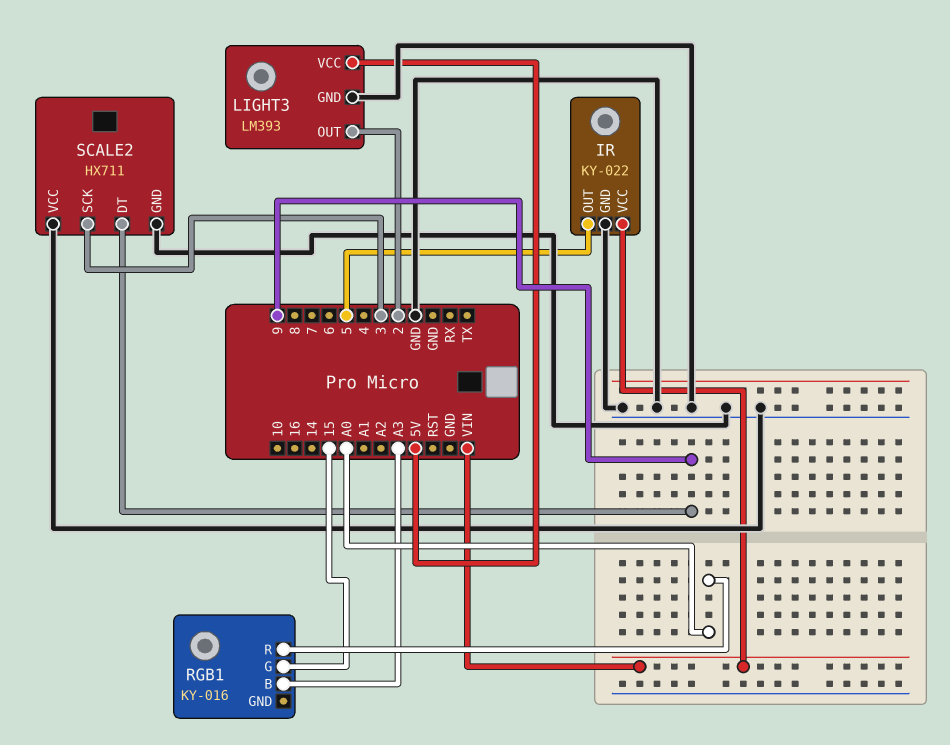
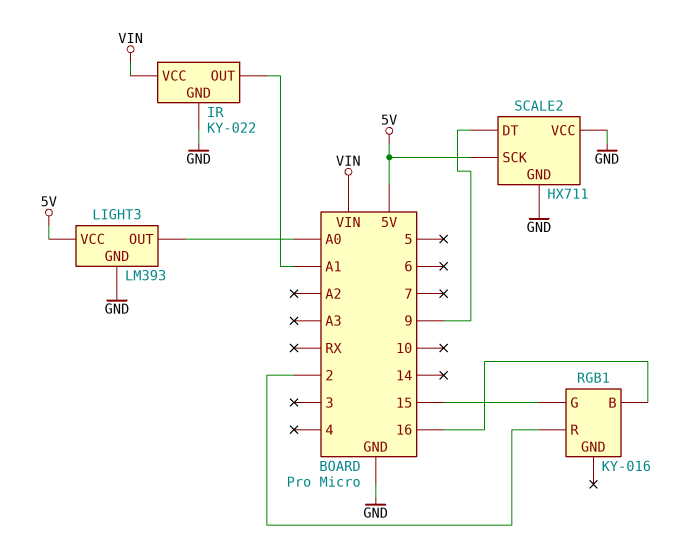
IR pin OUT: 5 -> A1
LIGHT3 pin OUT: 2 -> A0
RGB1 pin B: A3 -> 16
RGB1 pin R: A0 -> 2
SCALE2 pin SCK: 3 -> 5V

